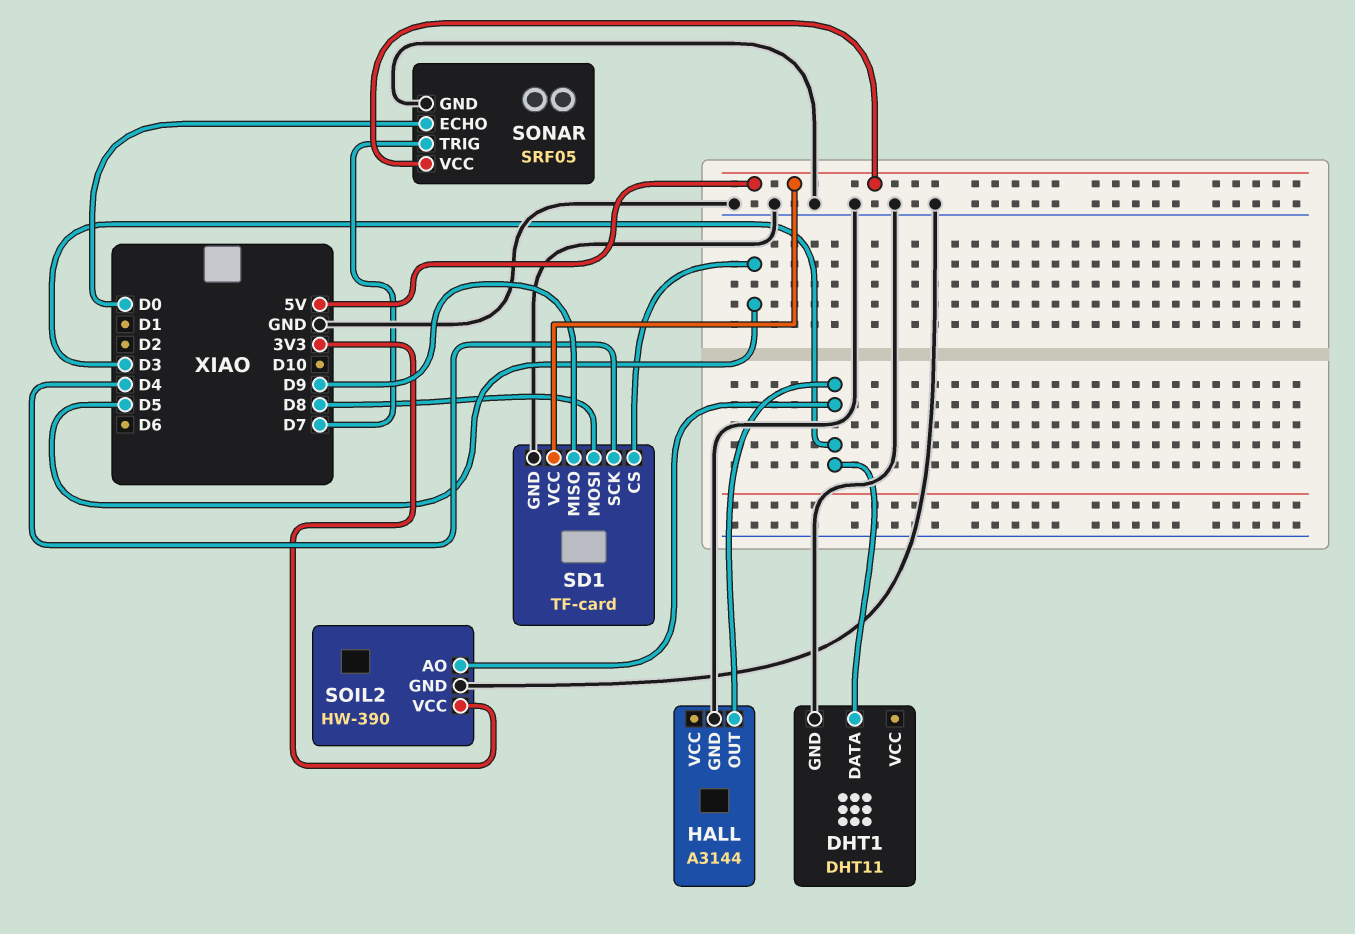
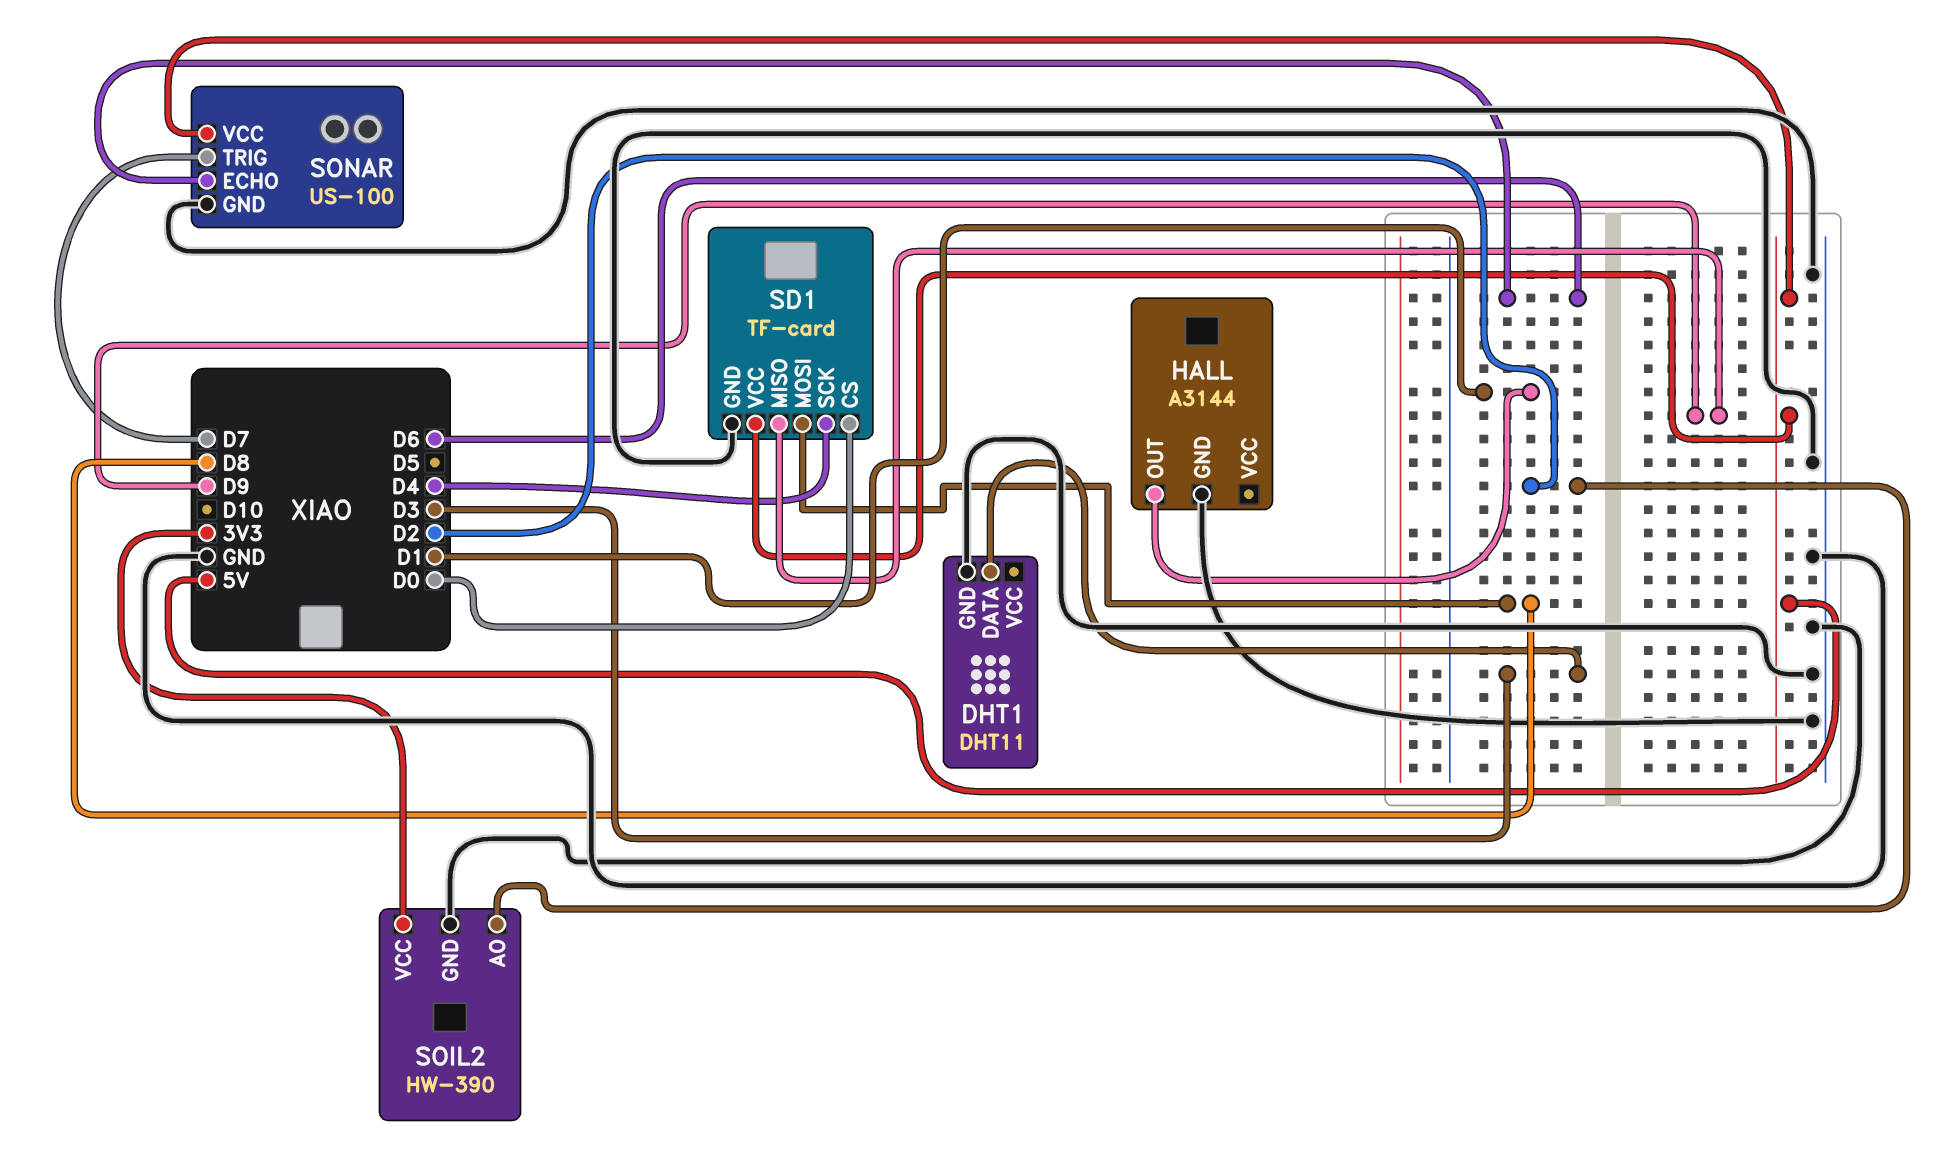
HALL pin OUT: D3 -> D1
SD1 pin CS: D5 -> D0
SOIL2 pin AO: D3 -> D2
SONAR: SRF05 -> US-100
SONAR pin ECHO: D0 -> D6

